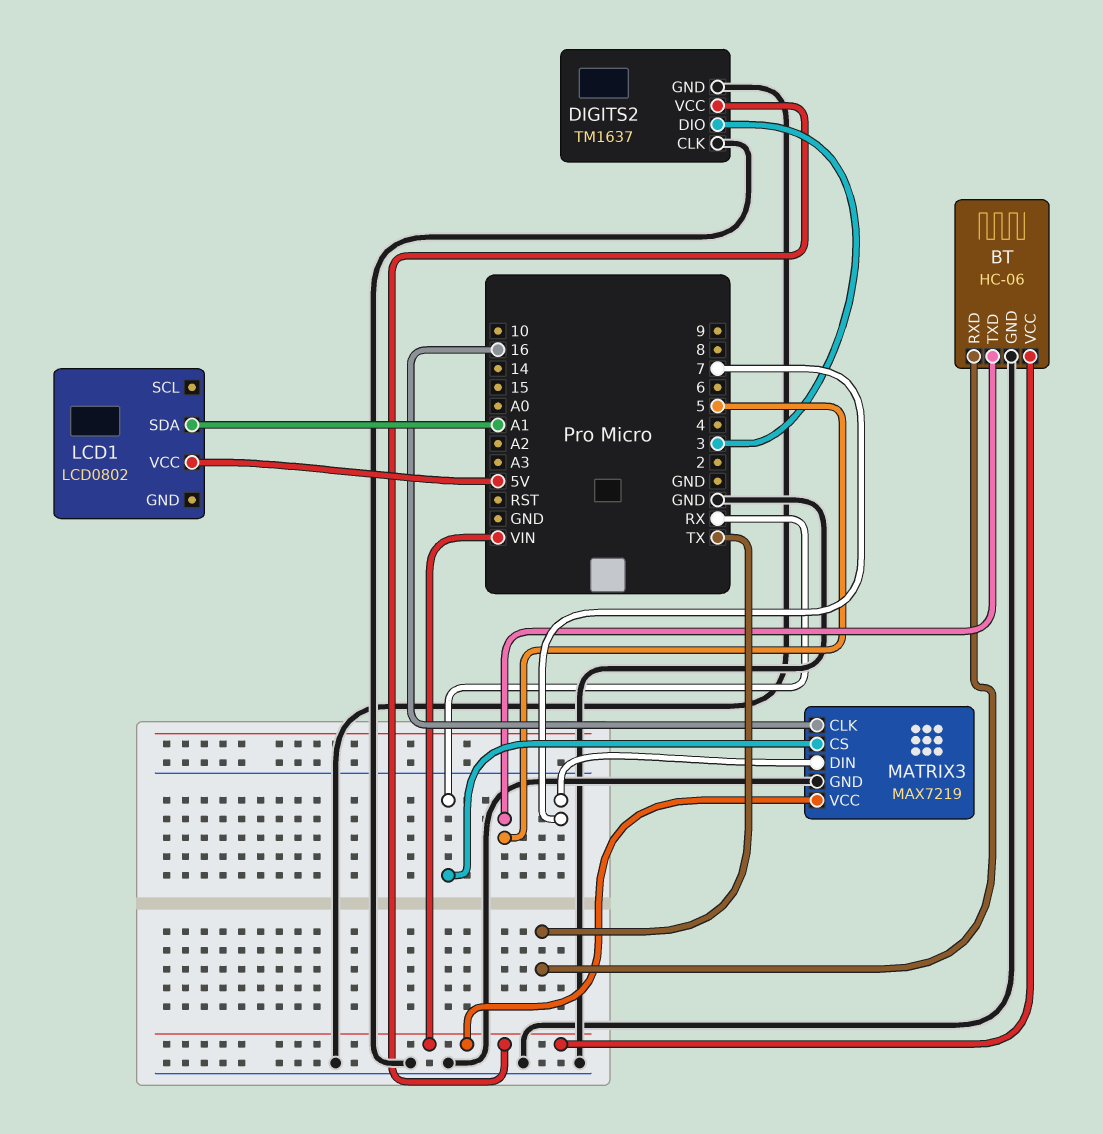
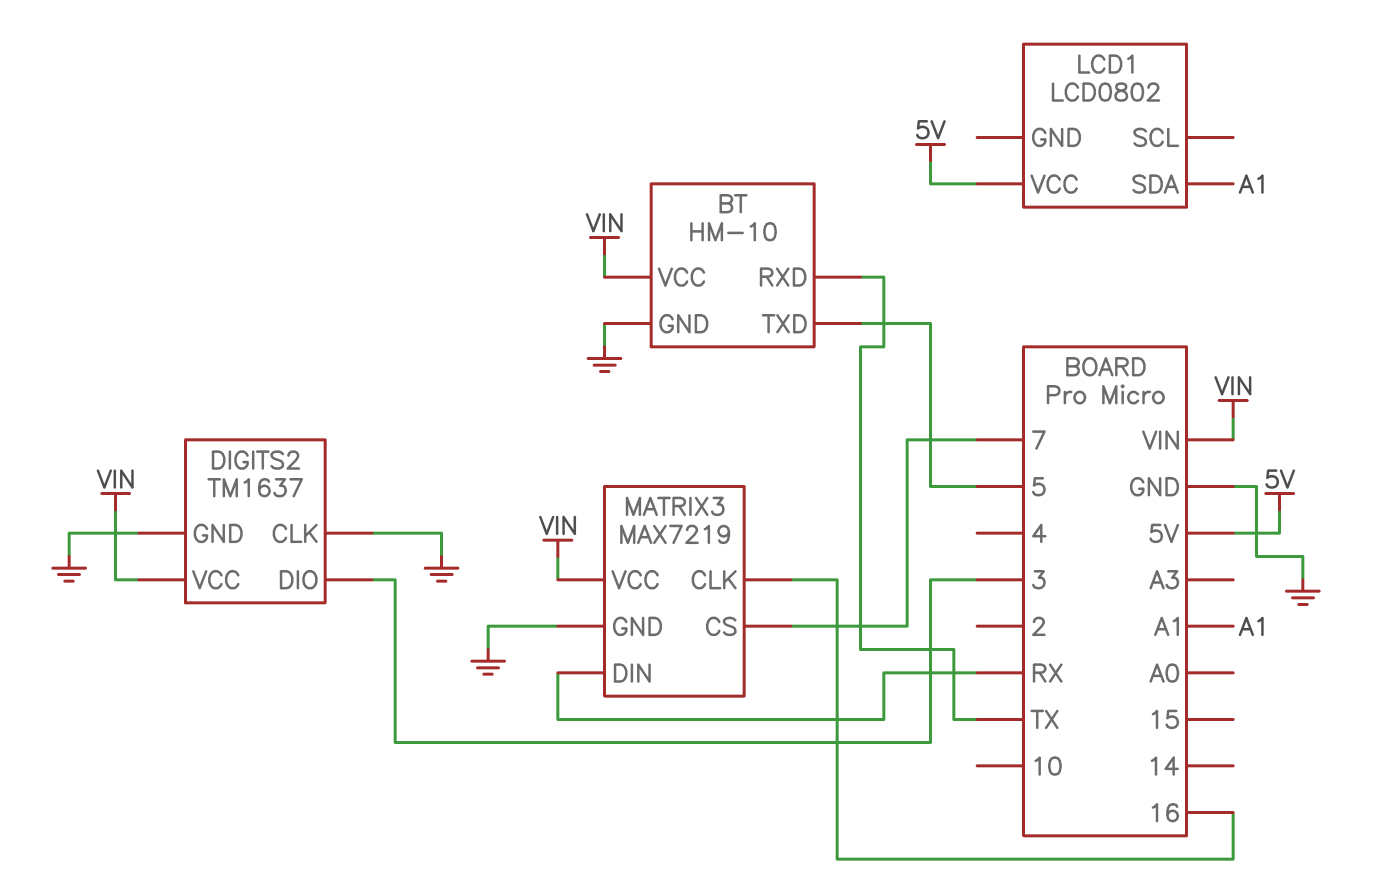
BT: HC-06 -> HM-10
MATRIX3 pin CS: RX -> 7
MATRIX3 pin DIN: 7 -> RX

